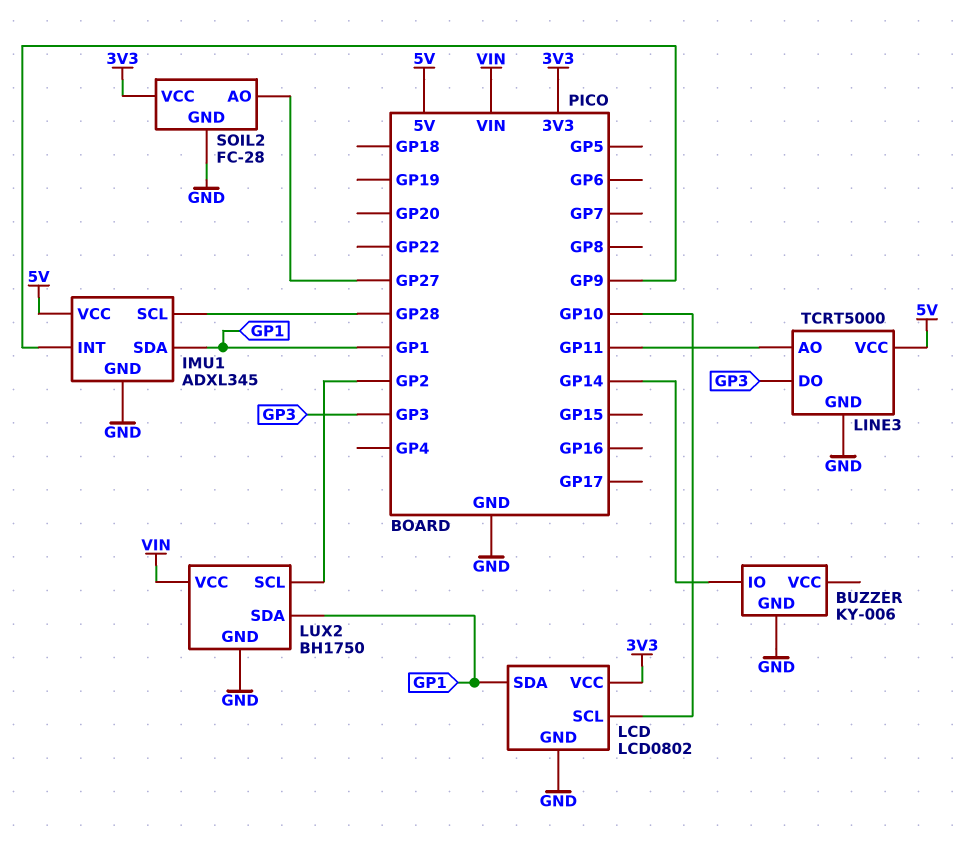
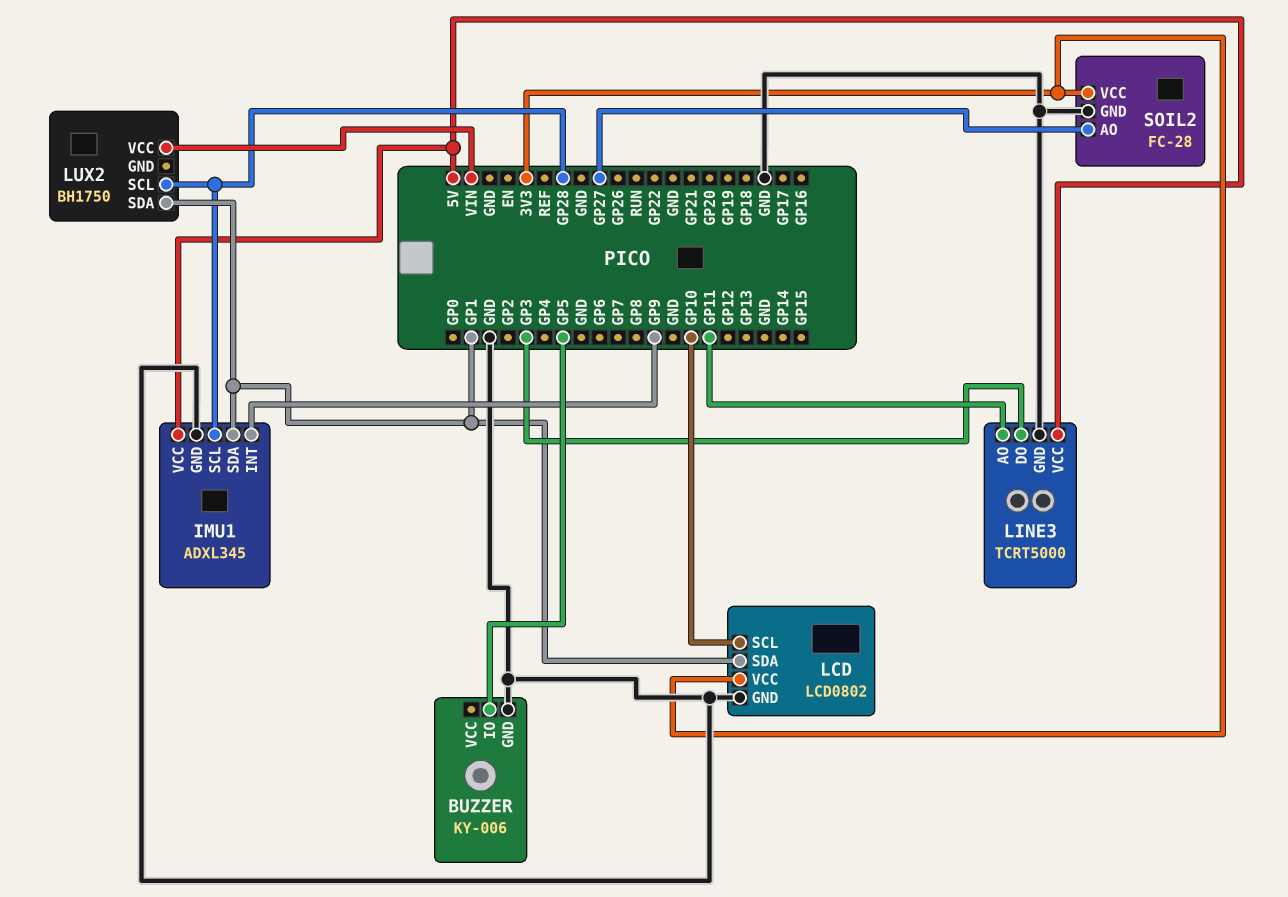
BUZZER pin IO: GP14 -> GP5
LUX2 pin GND: GND -> none
LUX2 pin SCL: GP2 -> GP28

